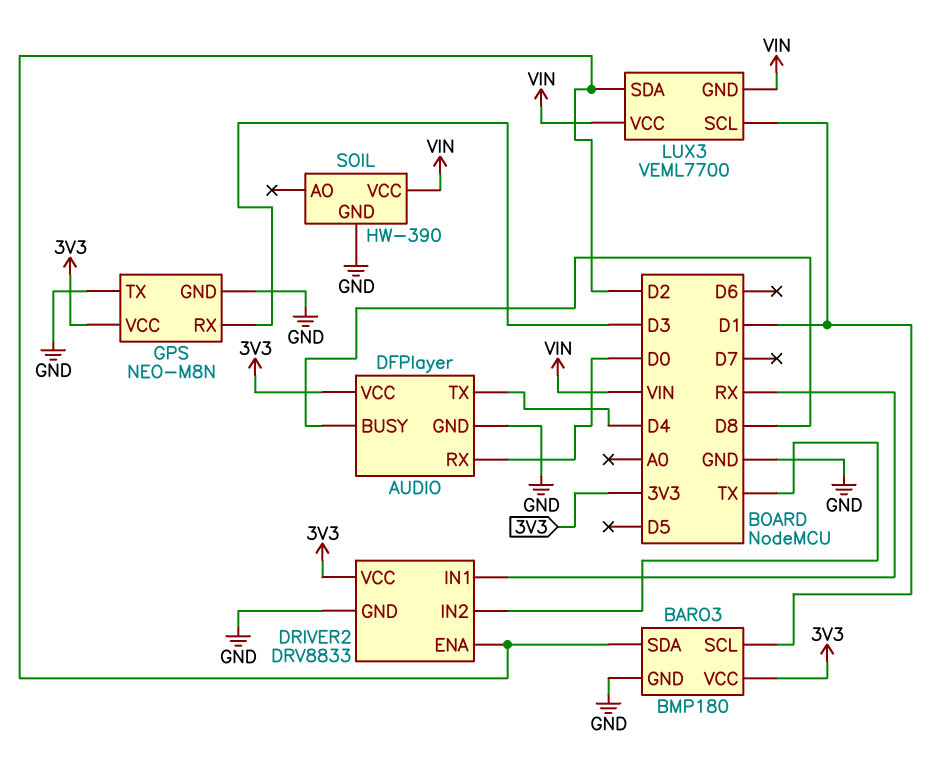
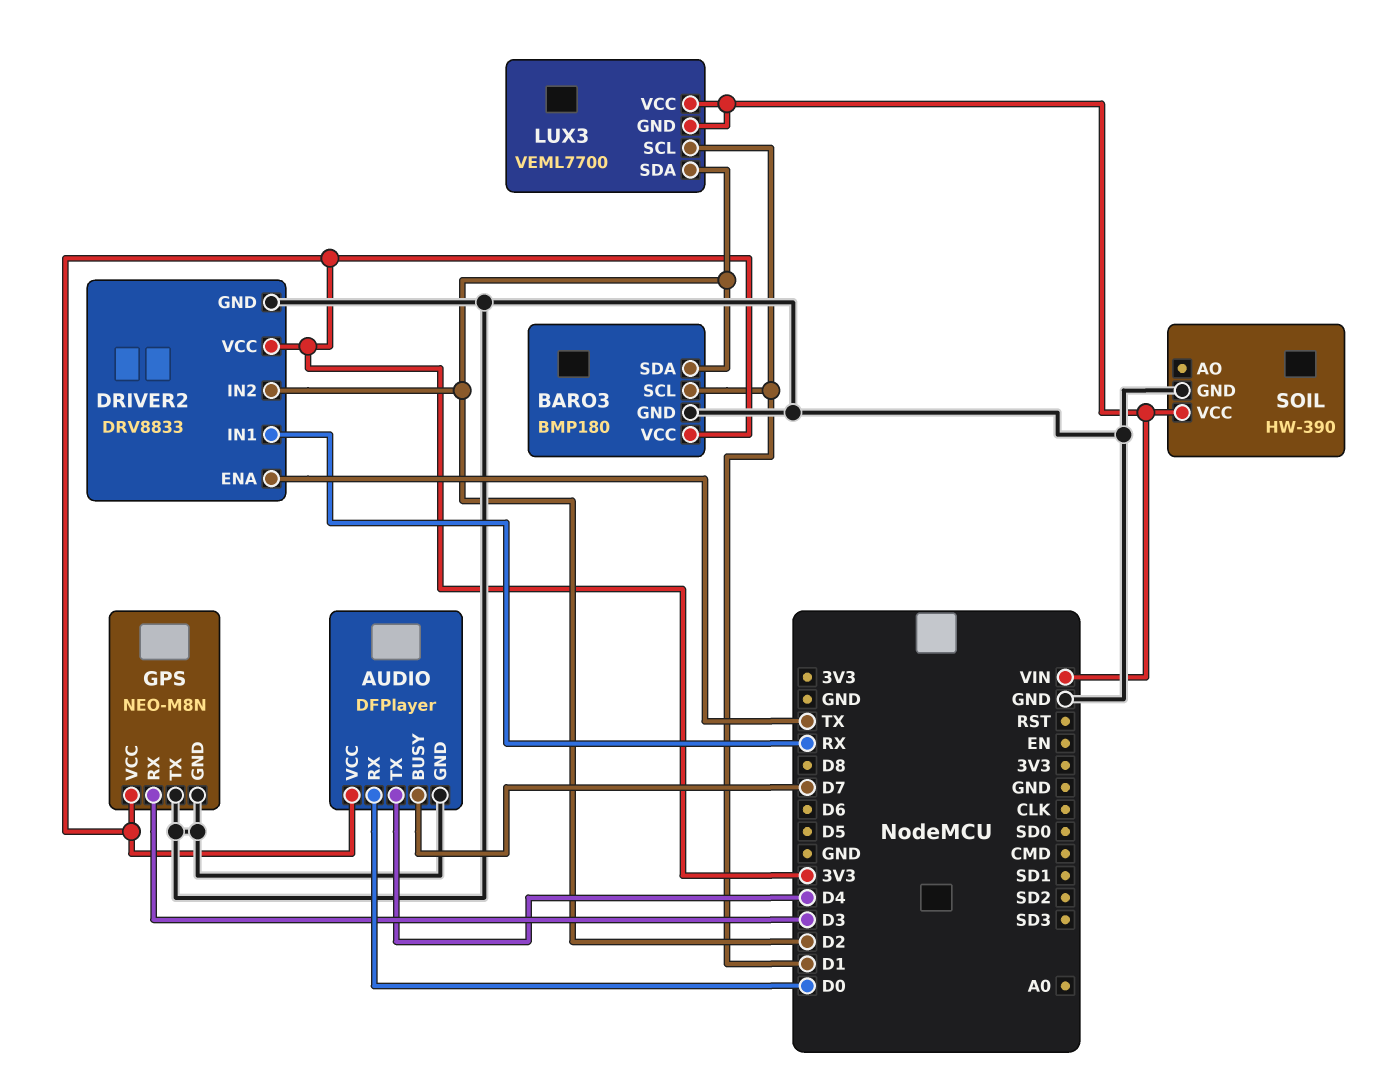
AUDIO pin BUSY: D8 -> D7
DRIVER2 pin ENA: D2 -> TX
DRIVER2 pin IN2: TX -> D2

